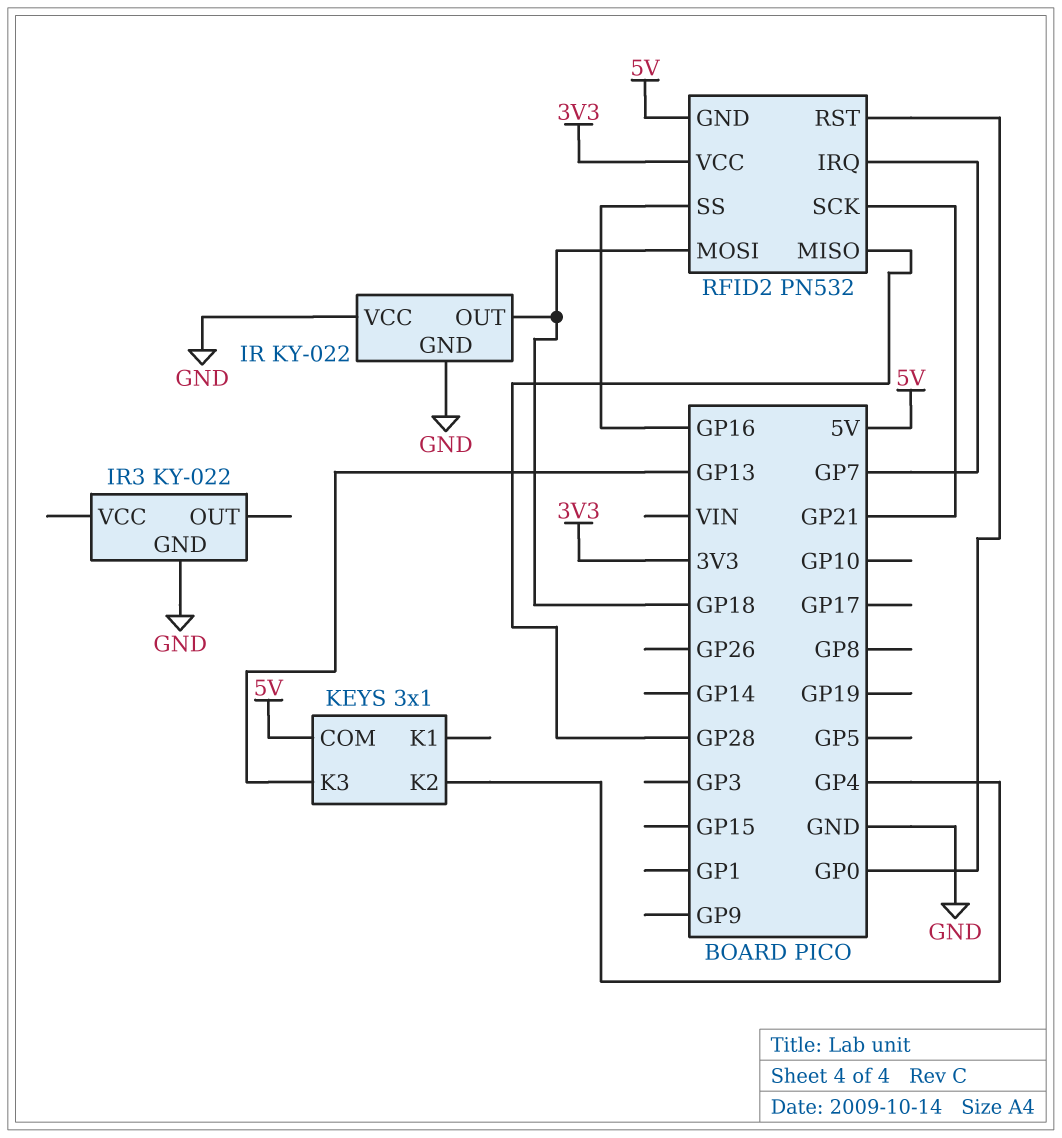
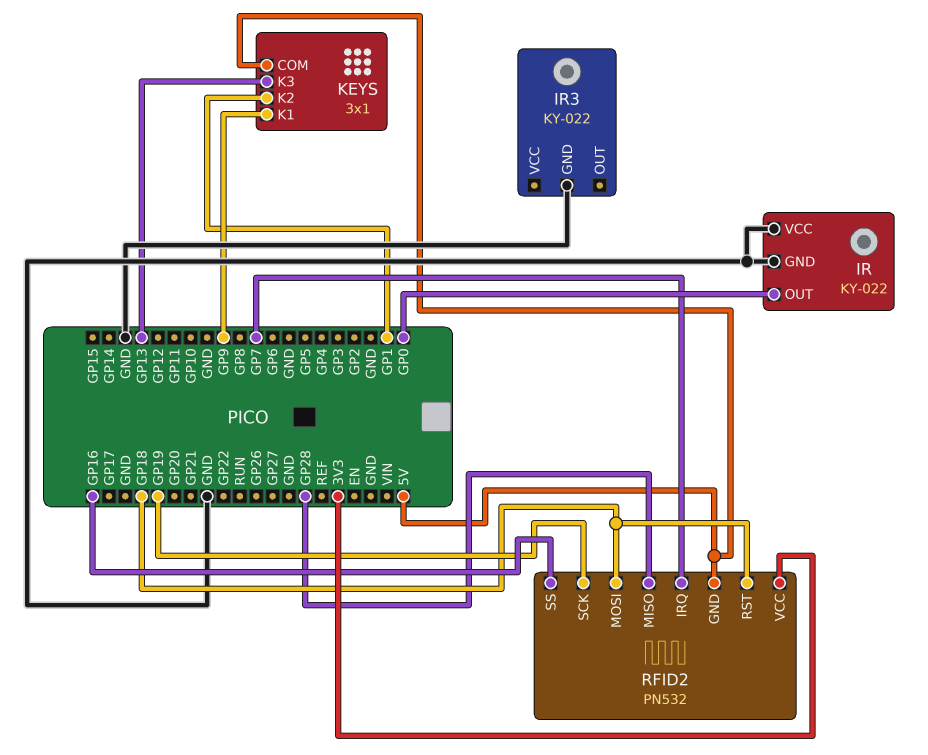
IR pin OUT: GP18 -> GP0
KEYS pin K1: none -> GP9
KEYS pin K2: GP4 -> GP1
RFID2 pin RST: GP0 -> GP18
RFID2 pin SCK: GP21 -> GP19

